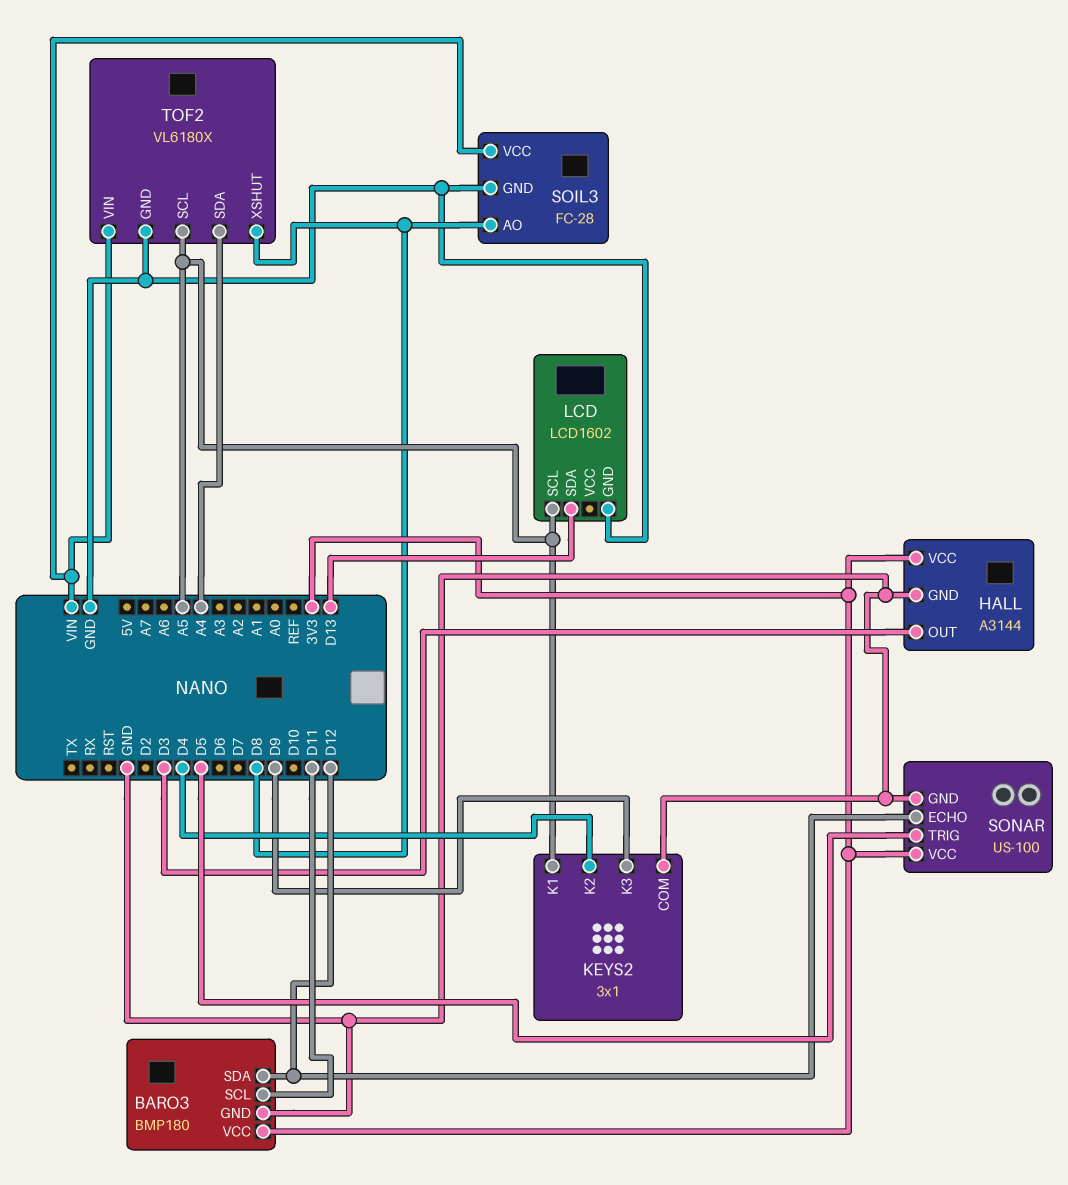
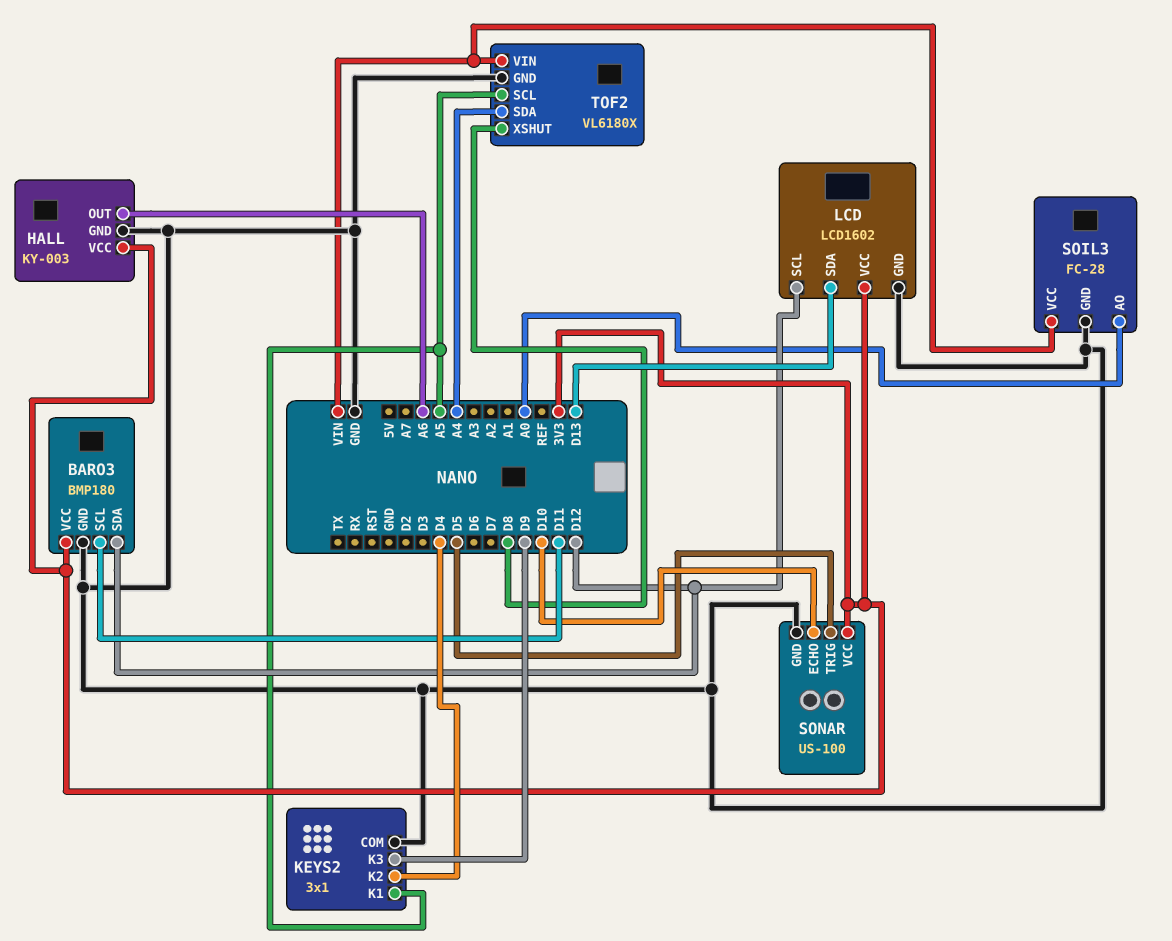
HALL: A3144 -> KY-003
HALL pin OUT: D3 -> A6
LCD pin SCL: A5 -> D12
LCD pin VCC: none -> 3V3
SOIL3 pin AO: D8 -> A0
SONAR pin ECHO: D12 -> D10

